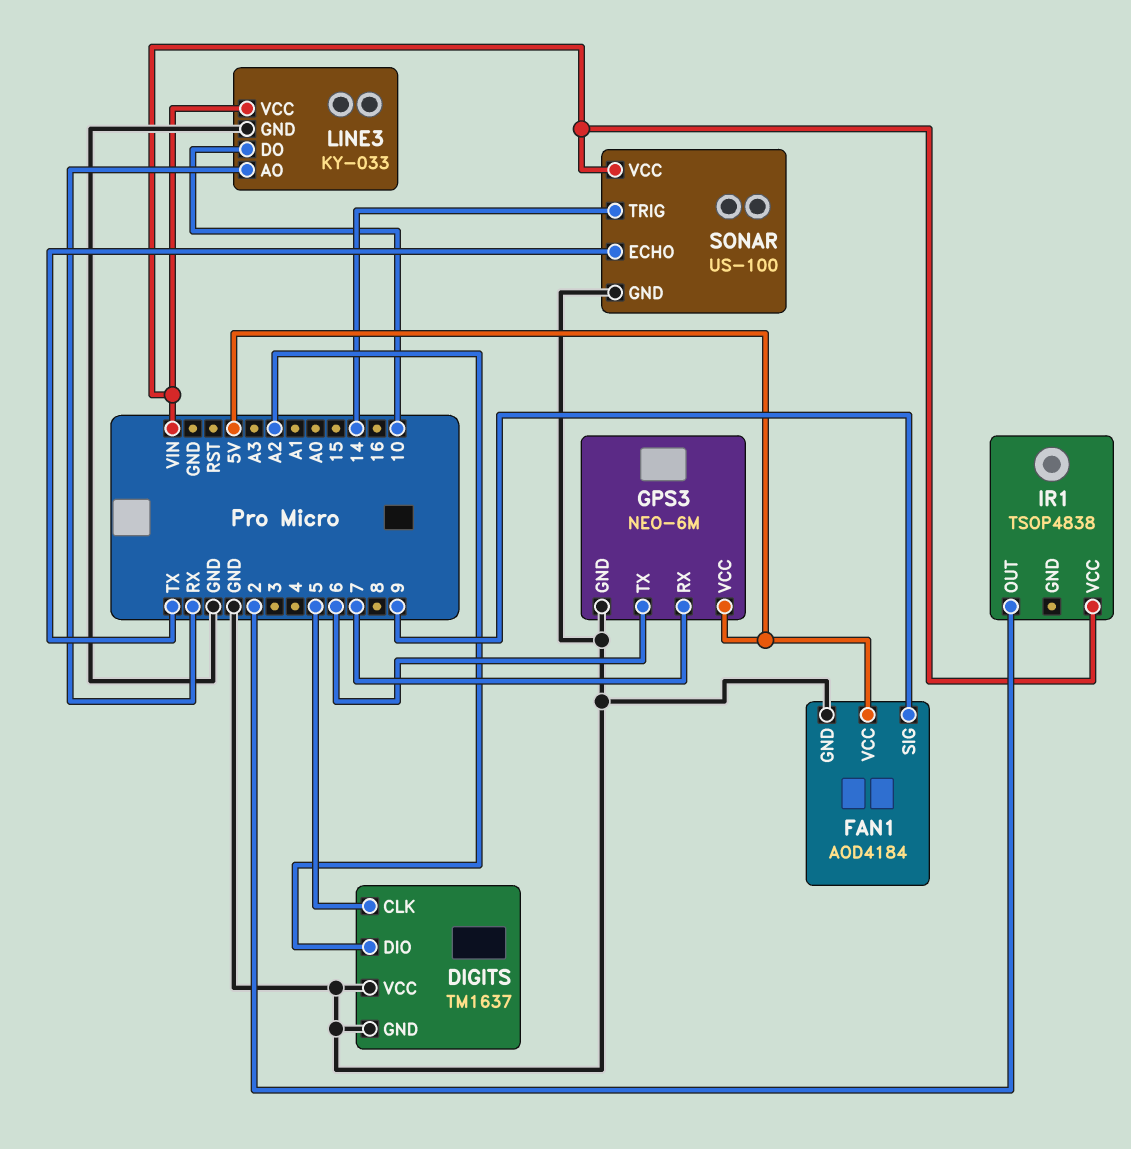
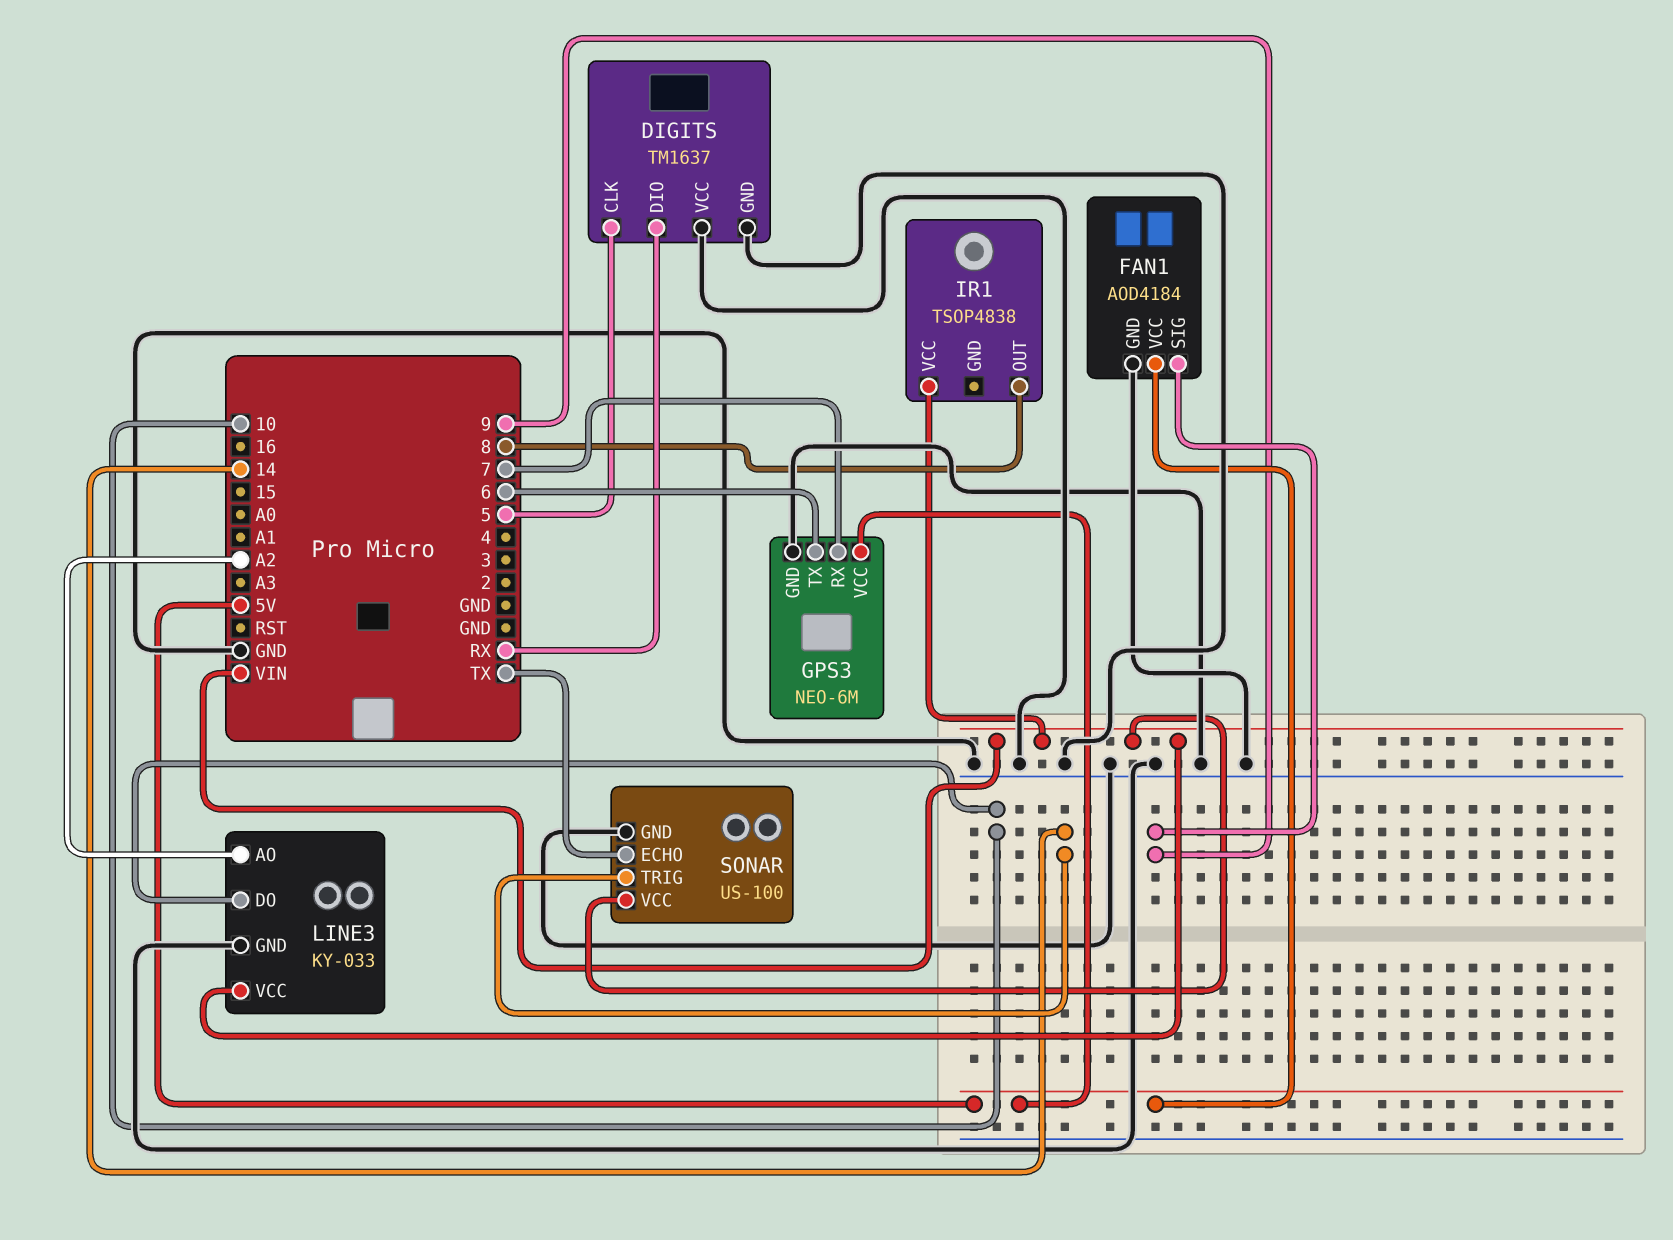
DIGITS pin DIO: A2 -> RX
IR1 pin OUT: 2 -> 8
LINE3 pin AO: RX -> A2

